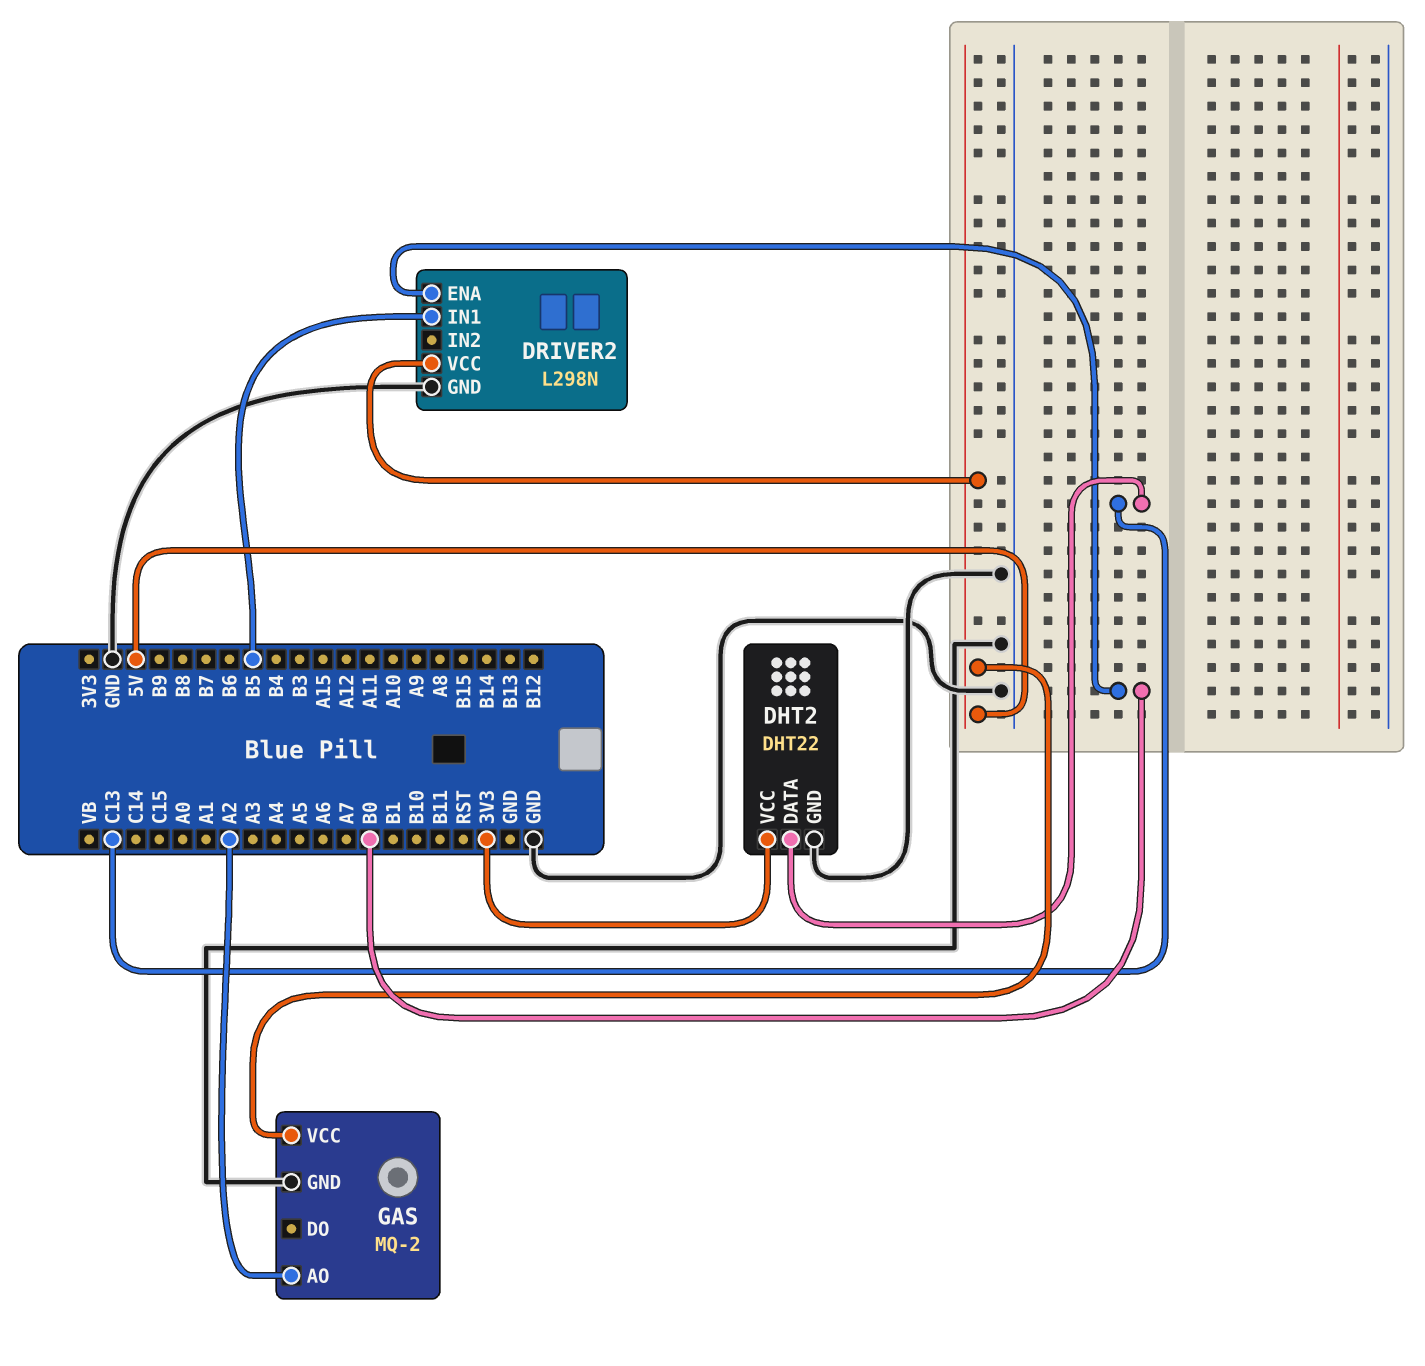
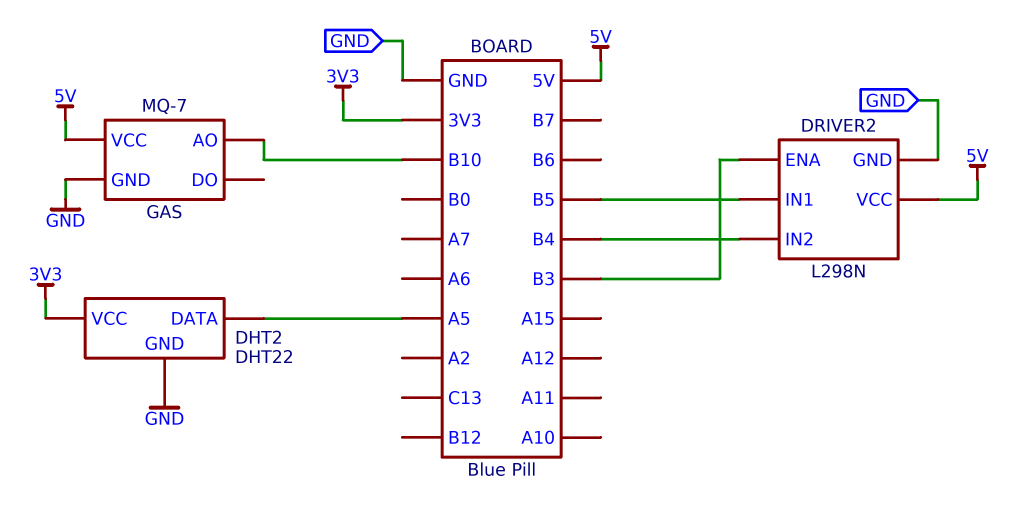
DHT2 pin DATA: C13 -> A5
DRIVER2 pin ENA: B0 -> B3
DRIVER2 pin IN2: none -> B4
GAS: MQ-2 -> MQ-7
GAS pin AO: A2 -> B10

